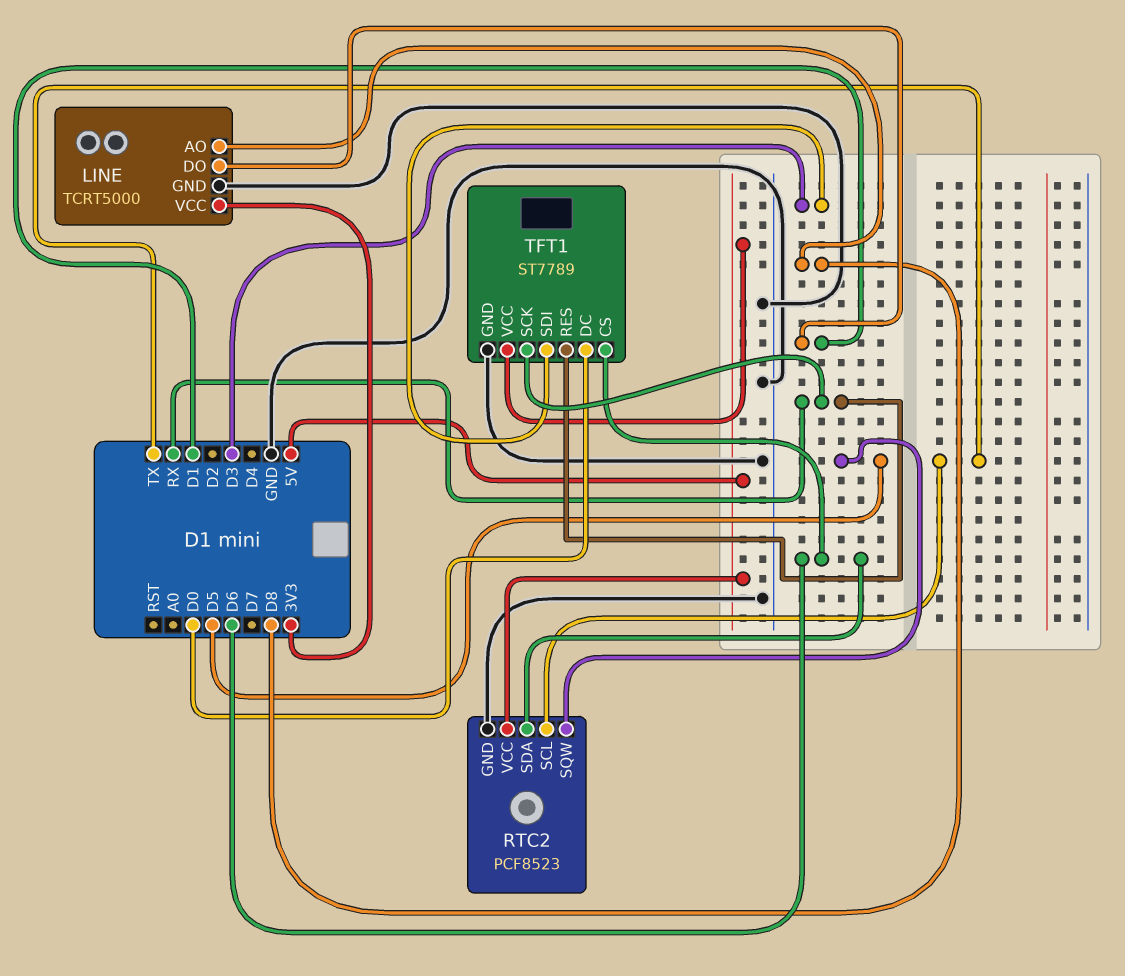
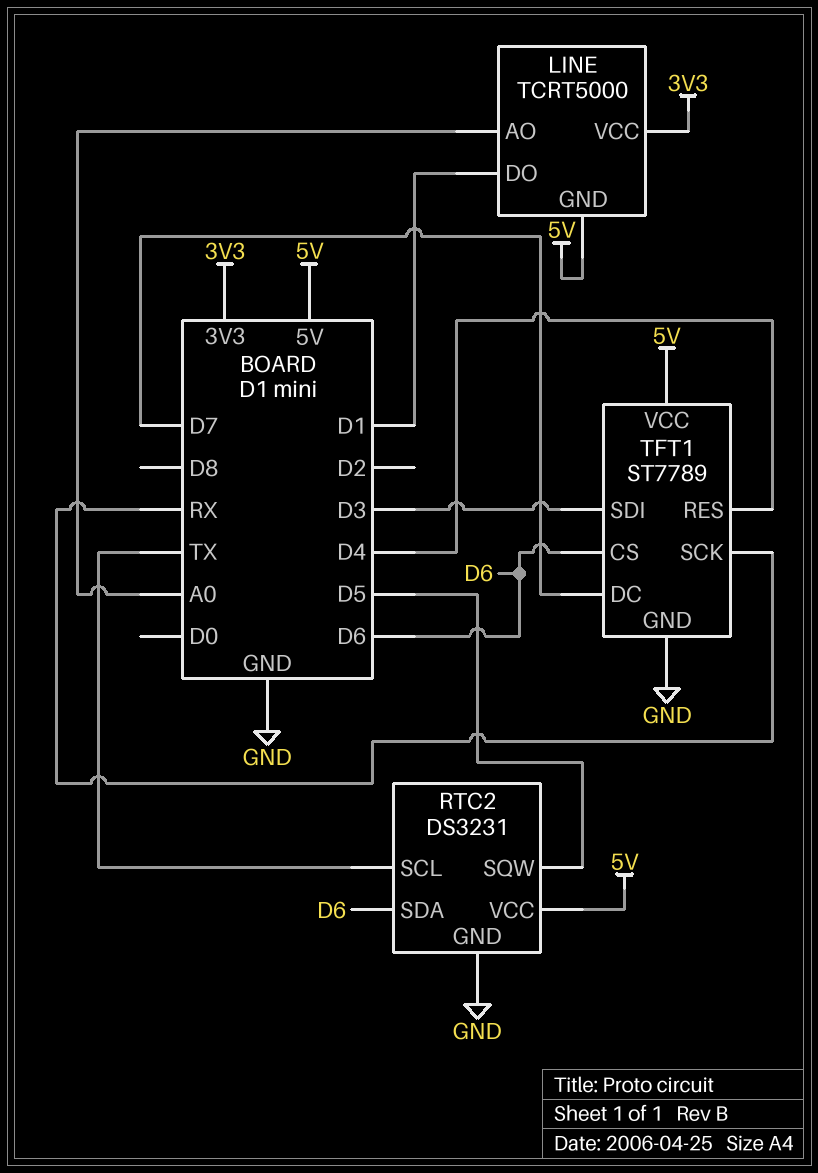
LINE pin AO: D8 -> A0
LINE pin GND: GND -> 5V
RTC2: PCF8523 -> DS3231
TFT1 pin DC: D0 -> D7
TFT1 pin RES: RX -> D4

